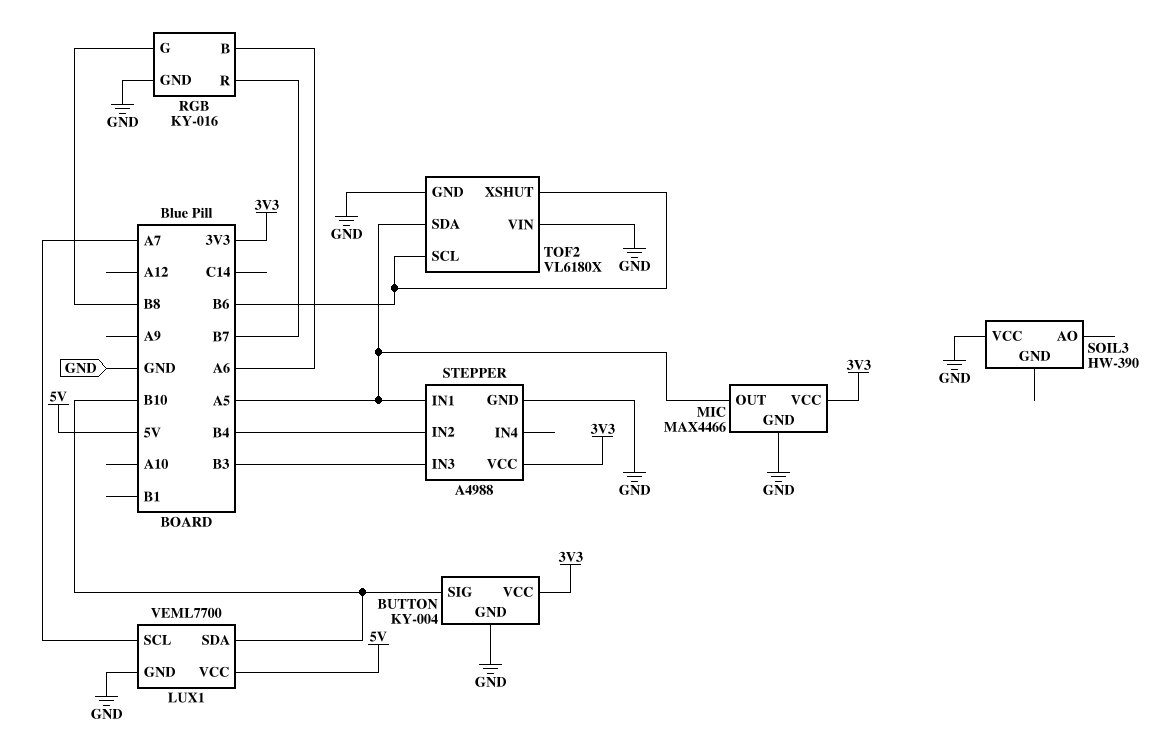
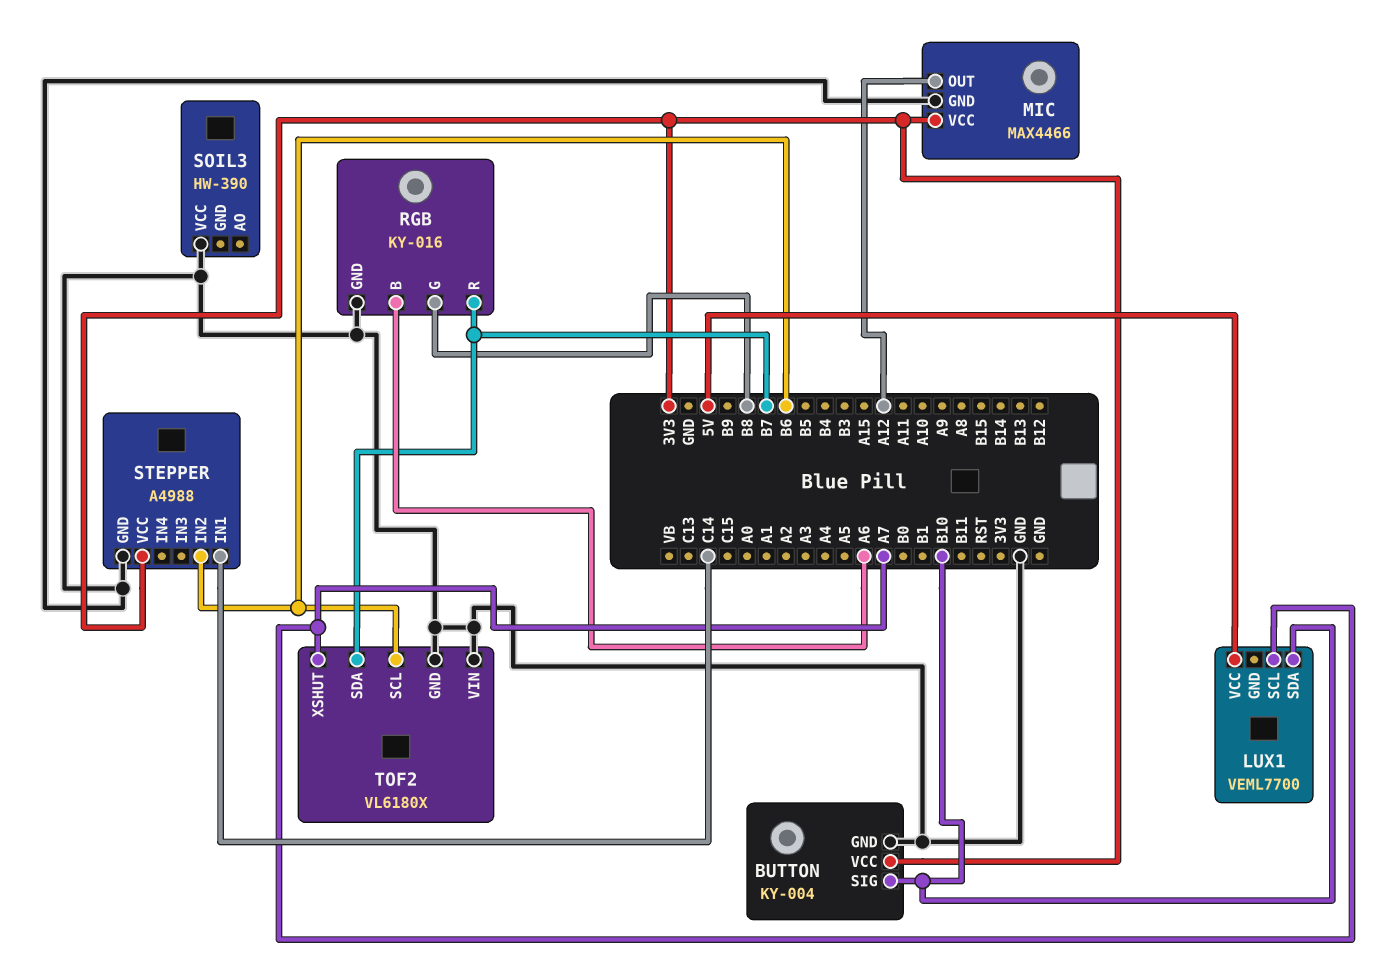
LUX1 pin GND: GND -> none
MIC pin OUT: A5 -> A12
STEPPER pin IN1: A5 -> C14
STEPPER pin IN2: B4 -> B6
STEPPER pin IN3: B3 -> none
TOF2 pin SDA: A5 -> B7
TOF2 pin XSHUT: B6 -> A7

